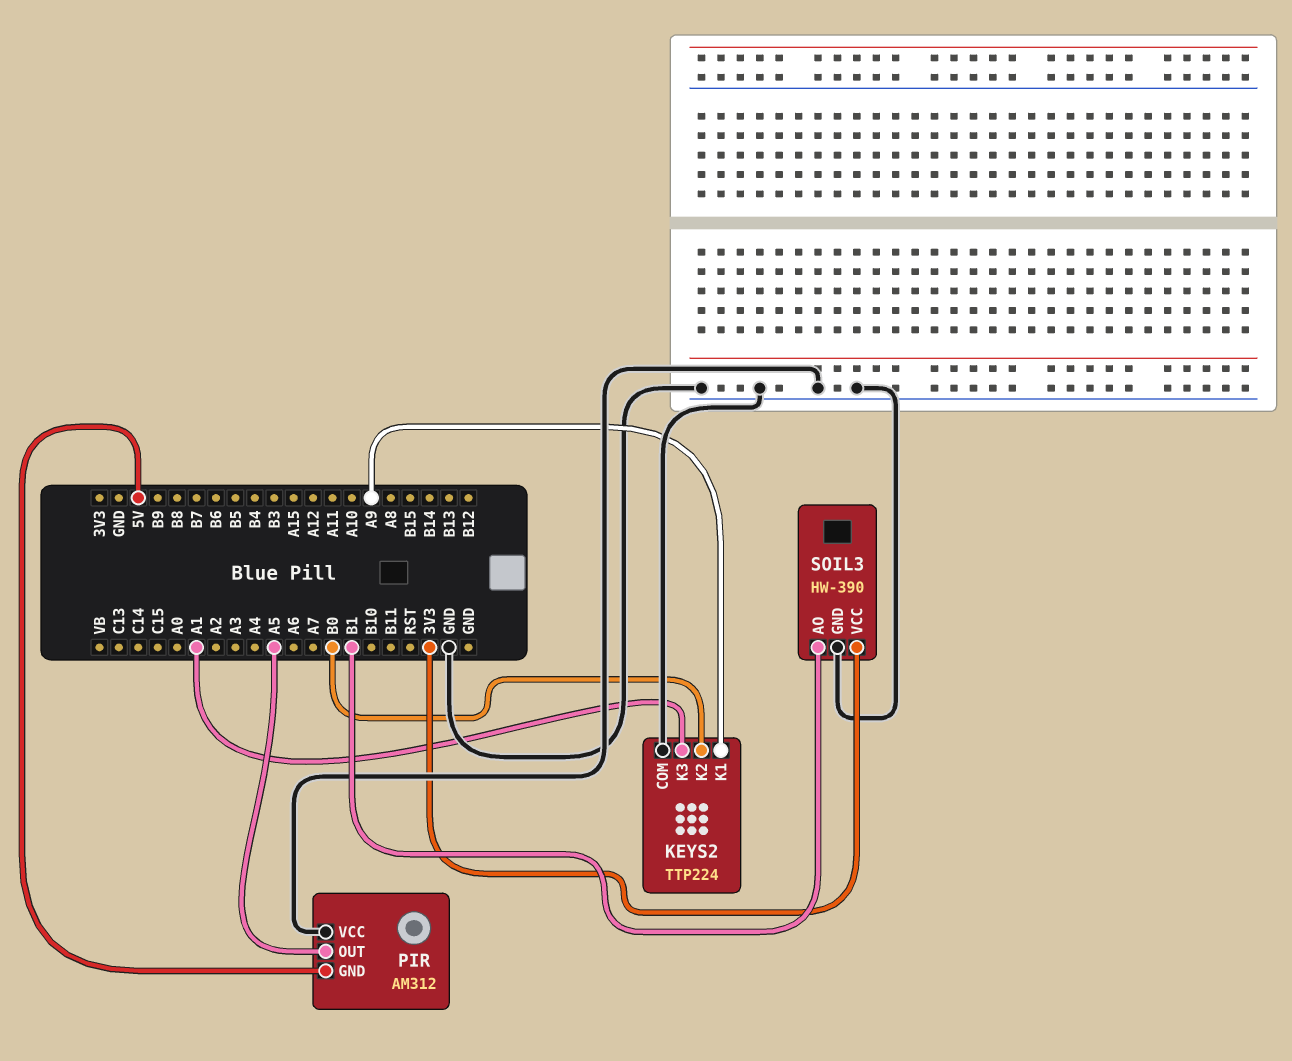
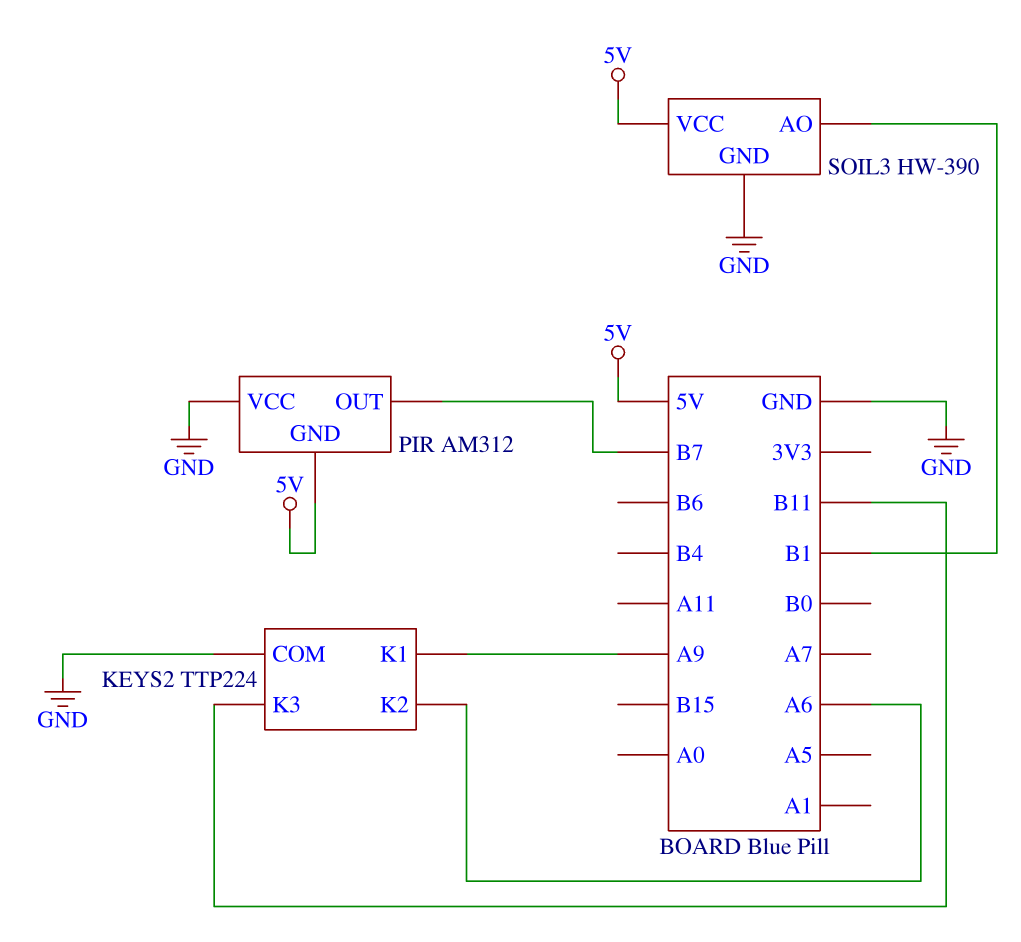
KEYS2 pin K2: B0 -> A6
KEYS2 pin K3: A1 -> B11
PIR pin OUT: A5 -> B7
SOIL3 pin VCC: 3V3 -> 5V

